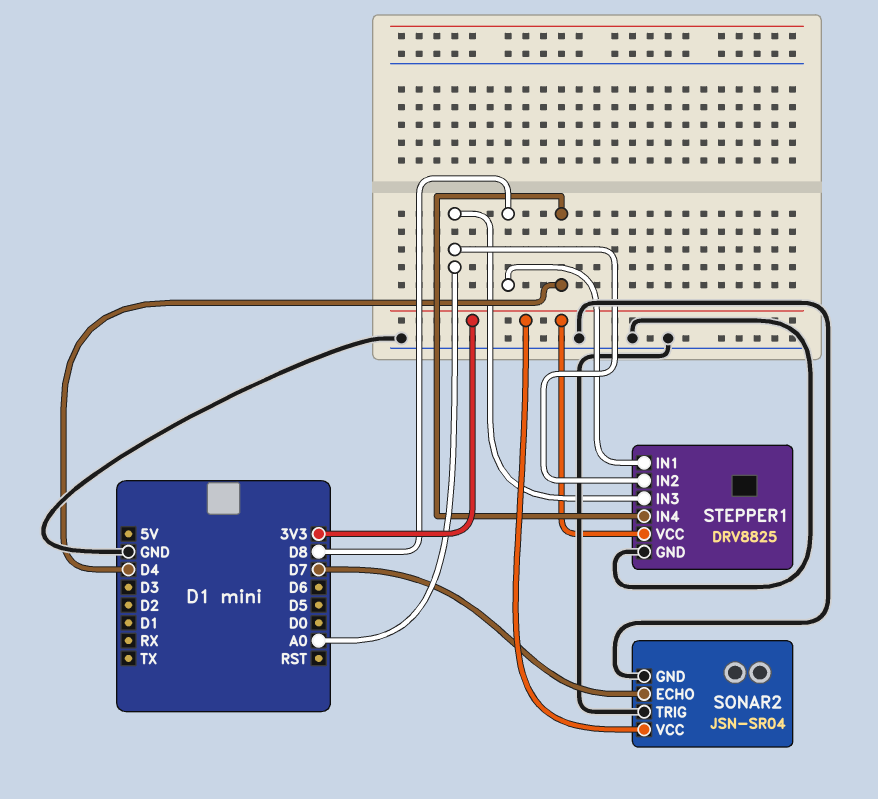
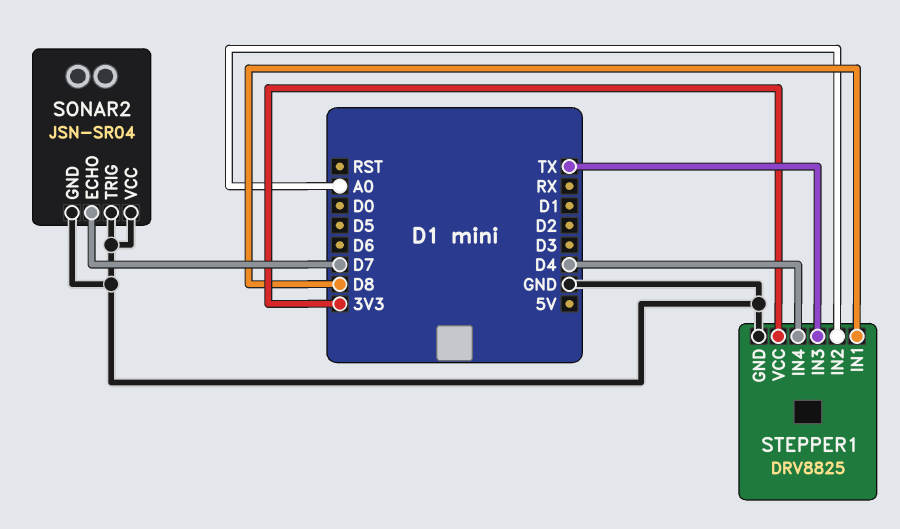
SONAR2 pin VCC: 3V3 -> GND
STEPPER1 pin IN3: A0 -> TX

